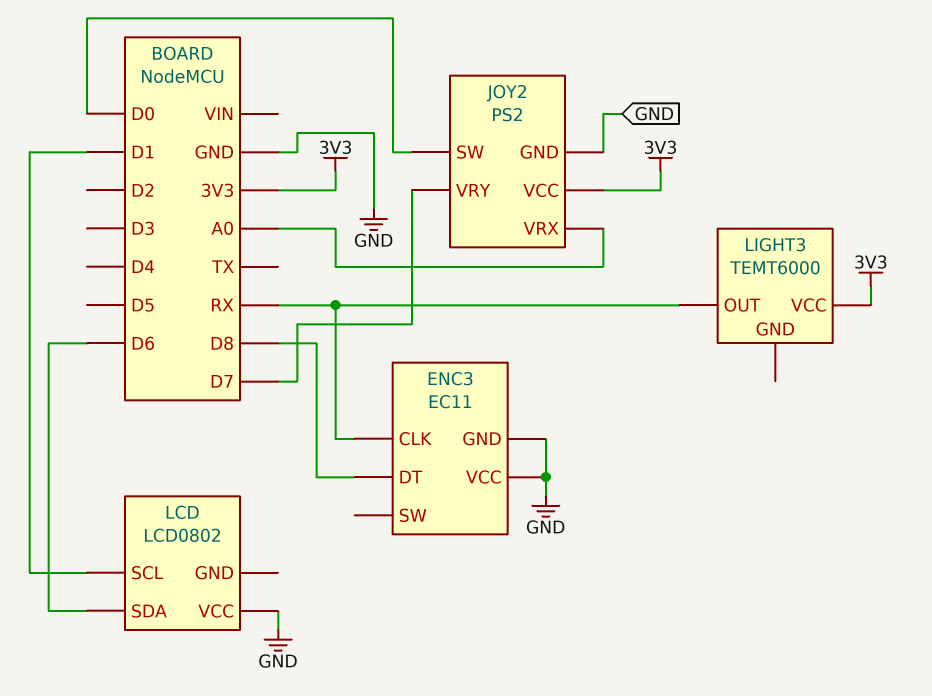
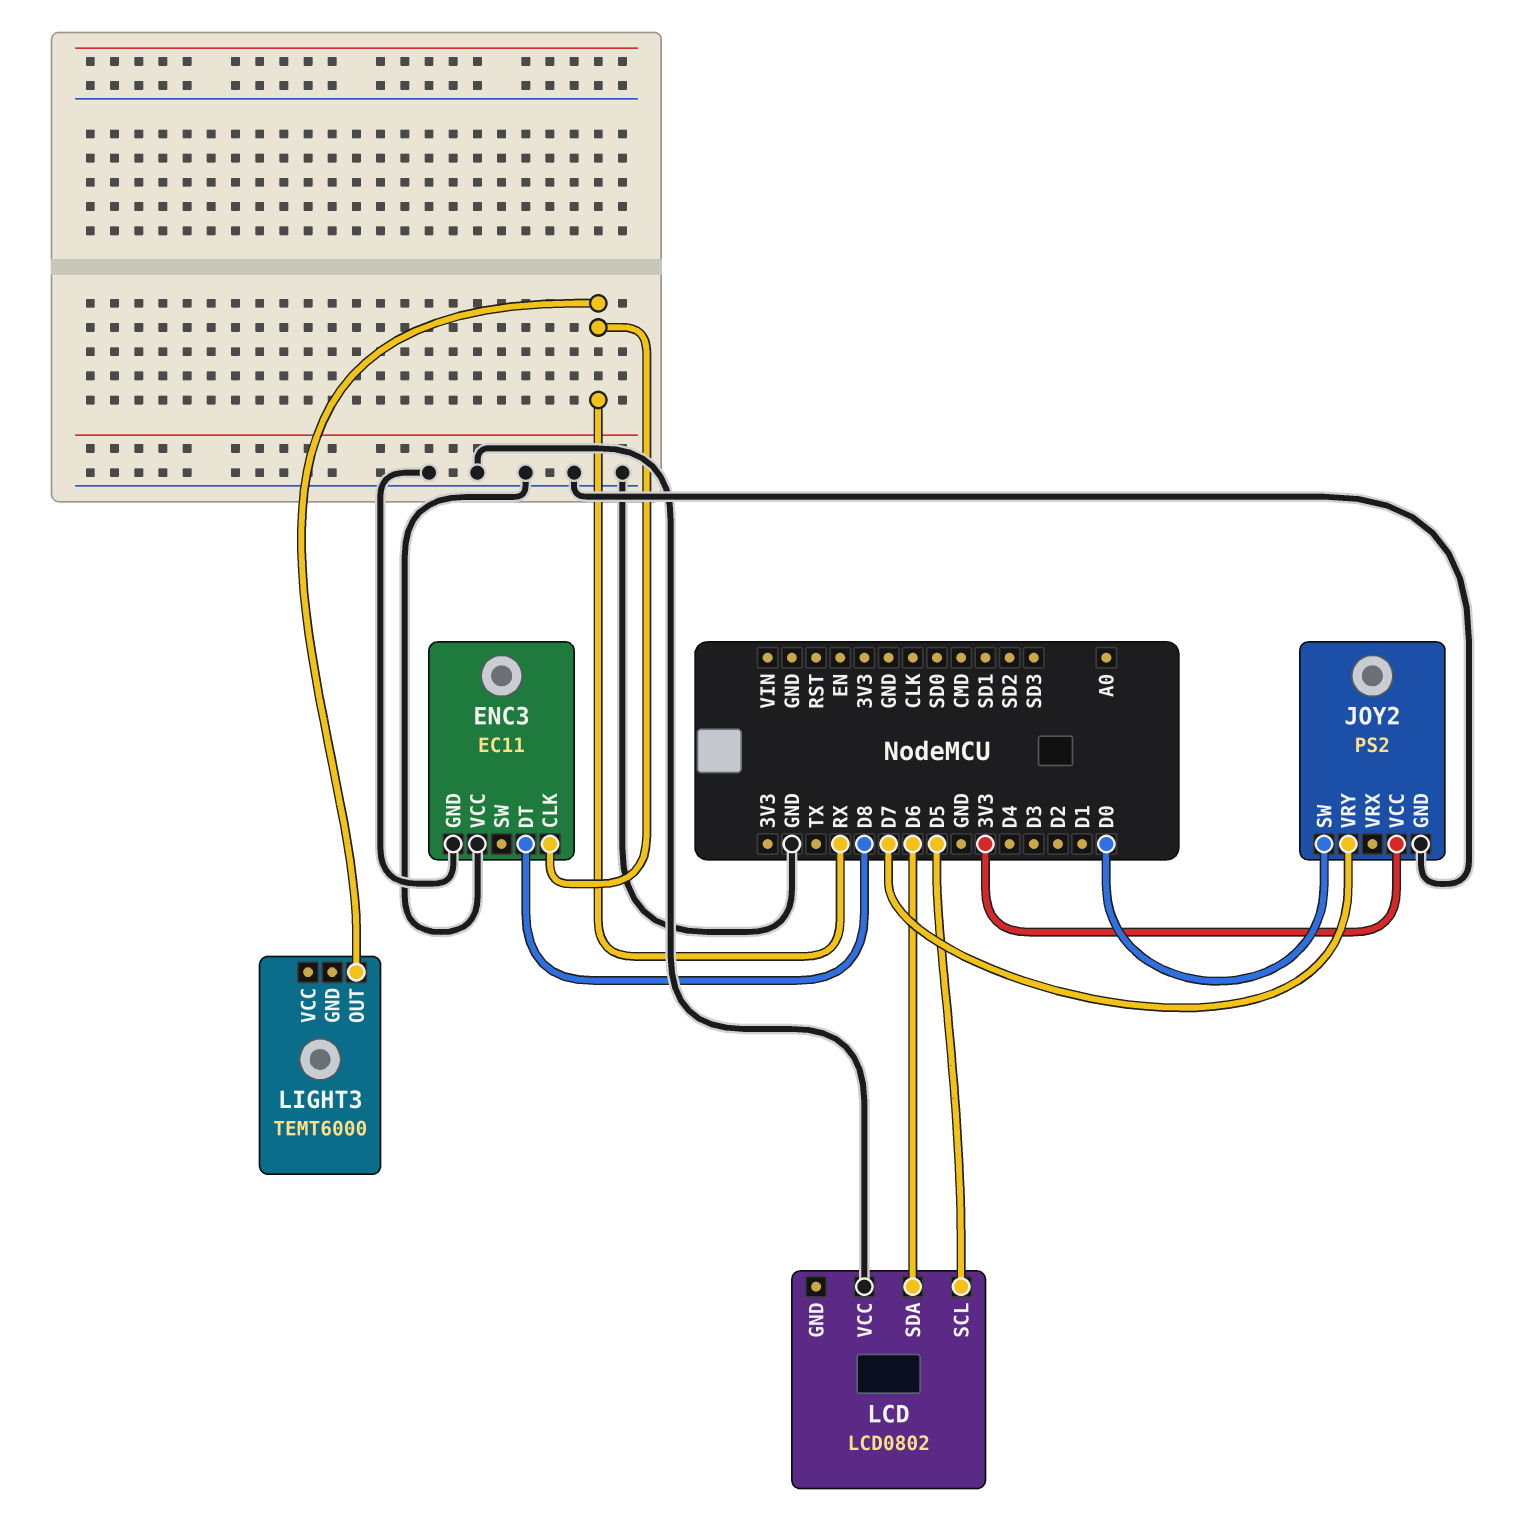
JOY2 pin VRX: A0 -> none
LCD pin SCL: D1 -> D5
LIGHT3 pin VCC: 3V3 -> none

